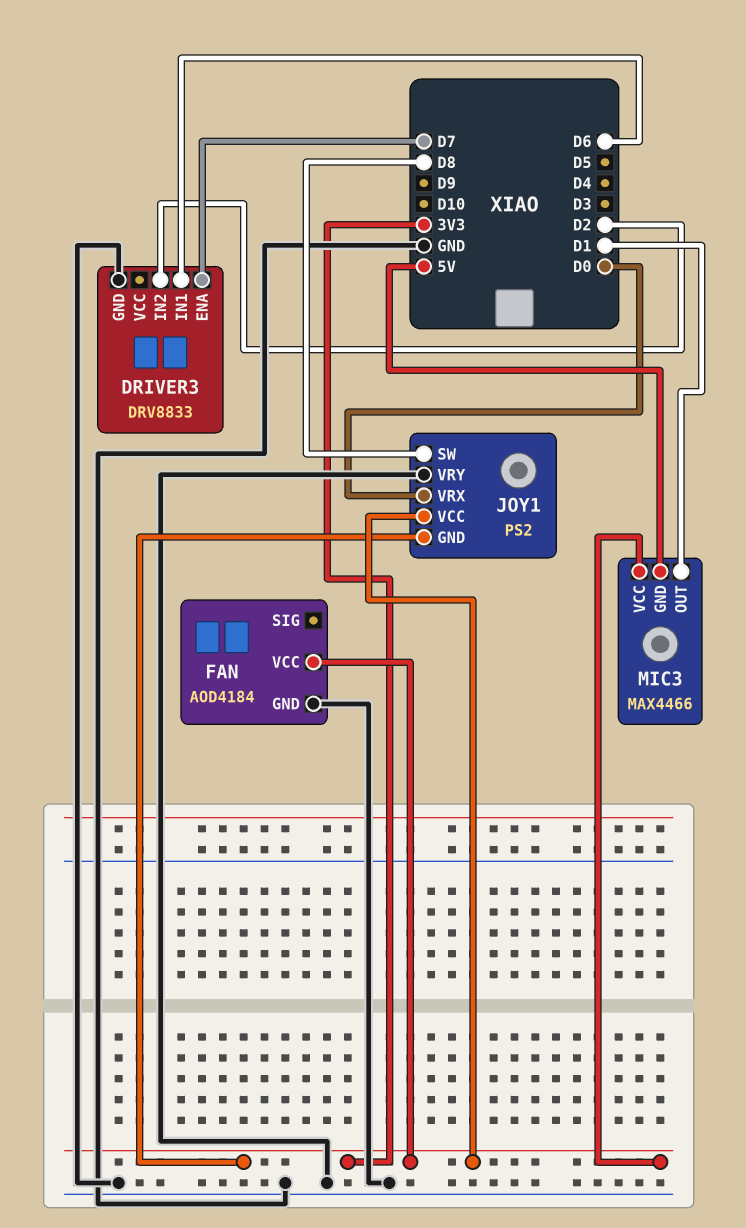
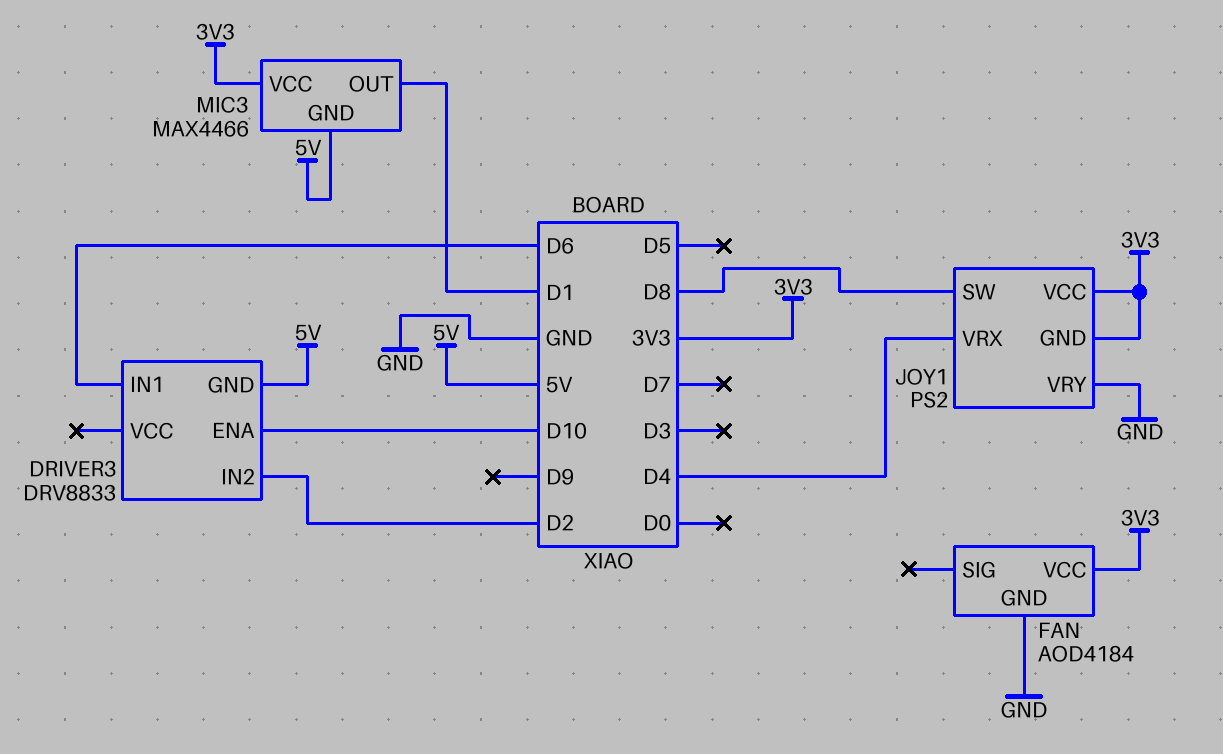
DRIVER3 pin ENA: D7 -> D10
DRIVER3 pin GND: GND -> 5V
JOY1 pin VRX: D0 -> D4

